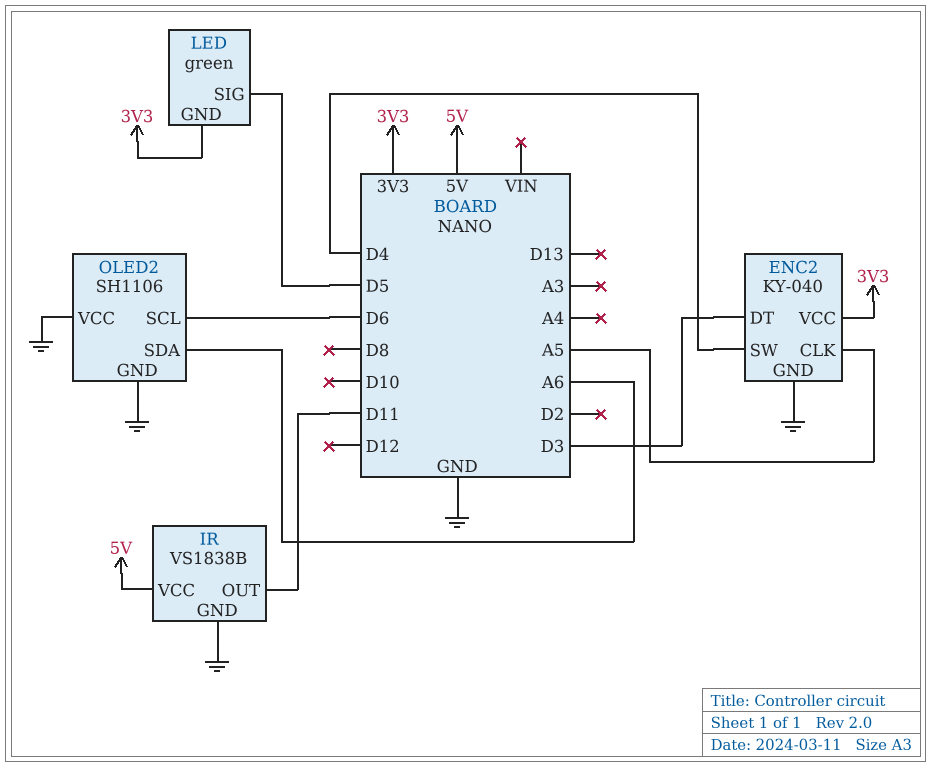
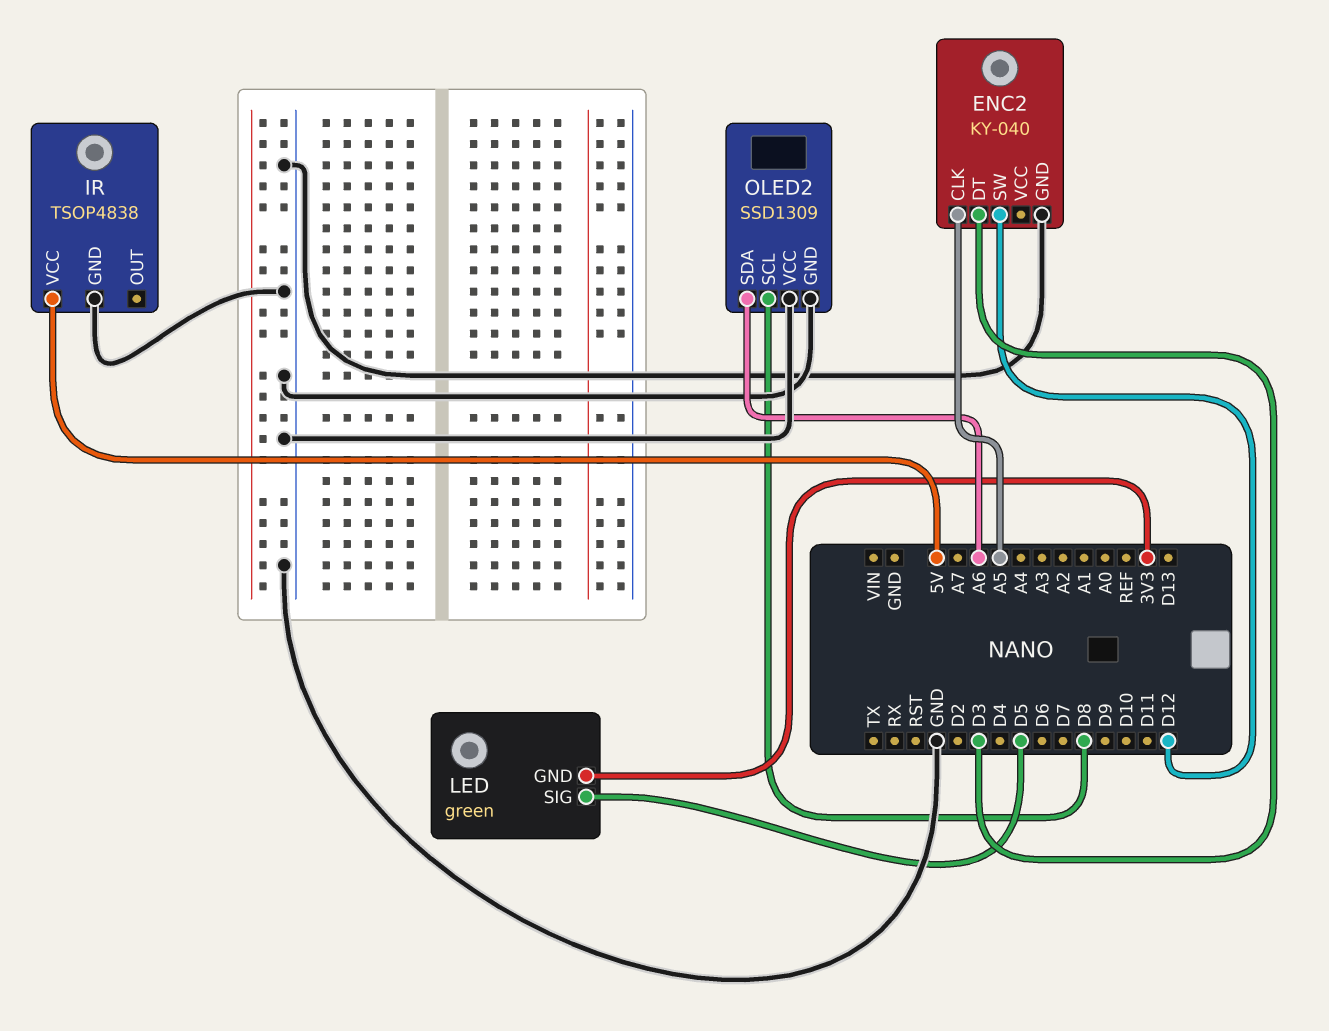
ENC2 pin SW: D4 -> D12
ENC2 pin VCC: 3V3 -> none
IR: VS1838B -> TSOP4838
IR pin OUT: D11 -> none
OLED2: SH1106 -> SSD1309
OLED2 pin SCL: D6 -> D8

